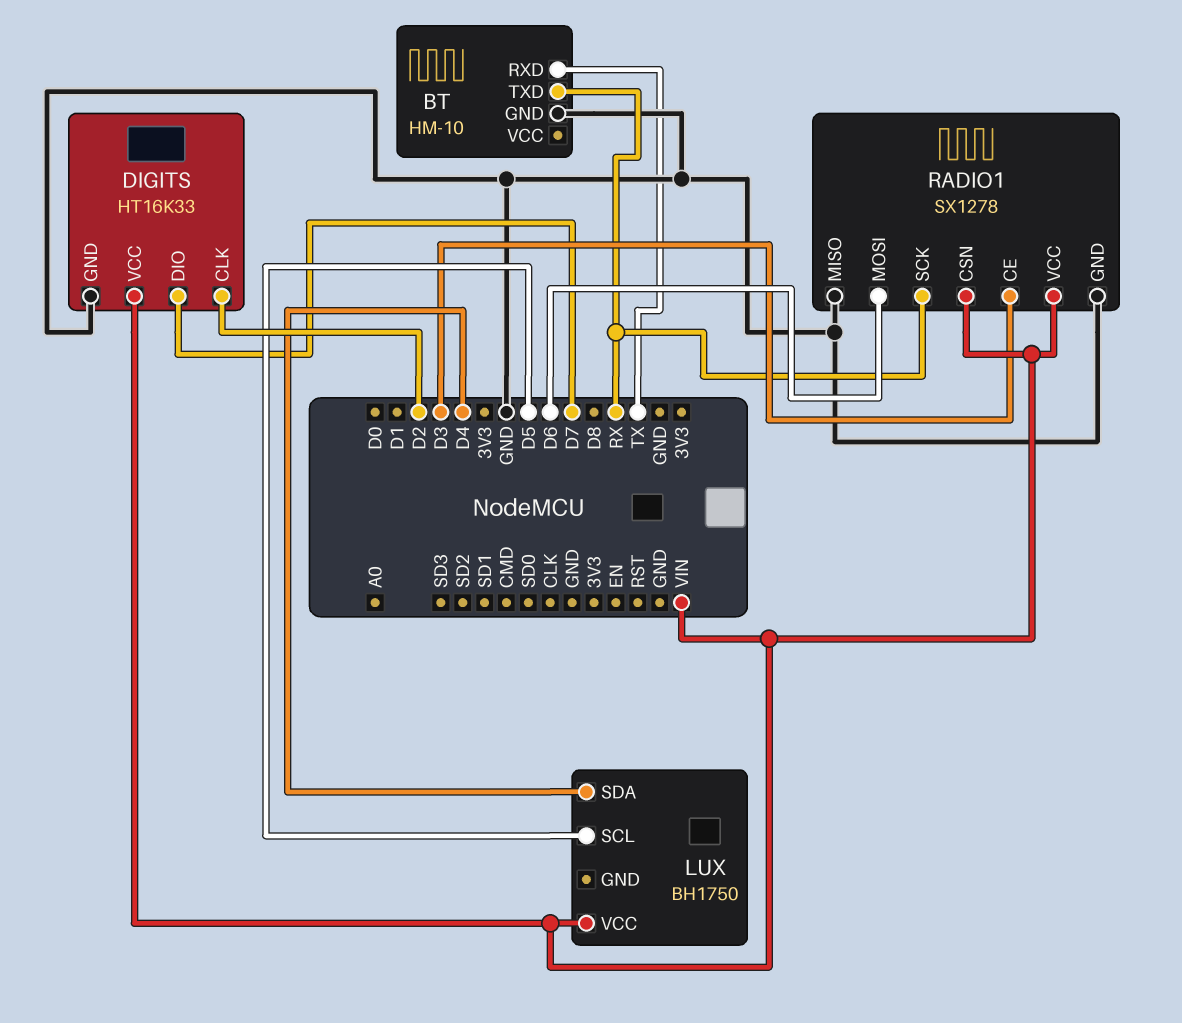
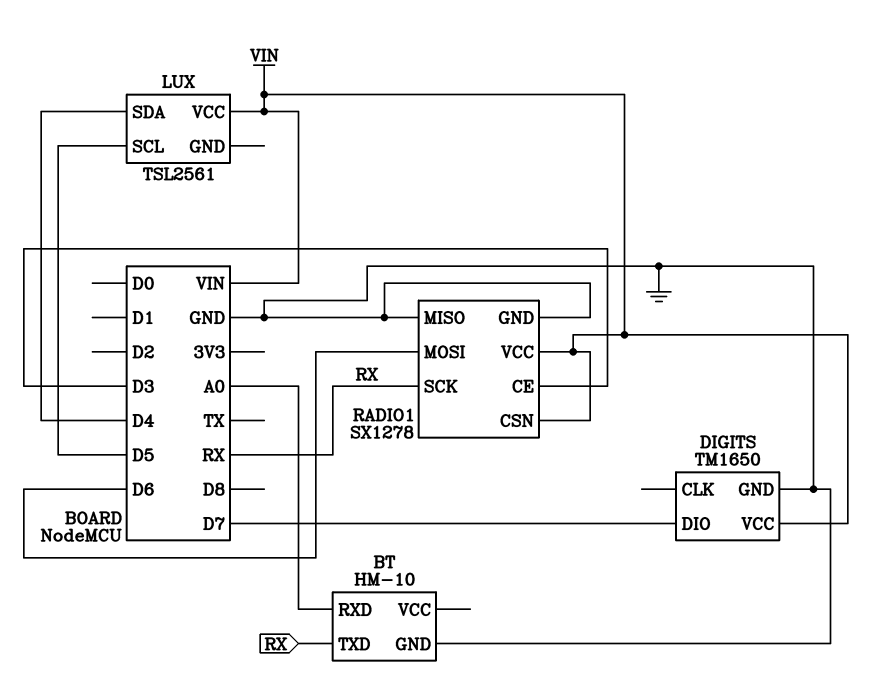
BT pin RXD: TX -> A0
DIGITS: HT16K33 -> TM1650
DIGITS pin CLK: D2 -> none
LUX: BH1750 -> TSL2561

